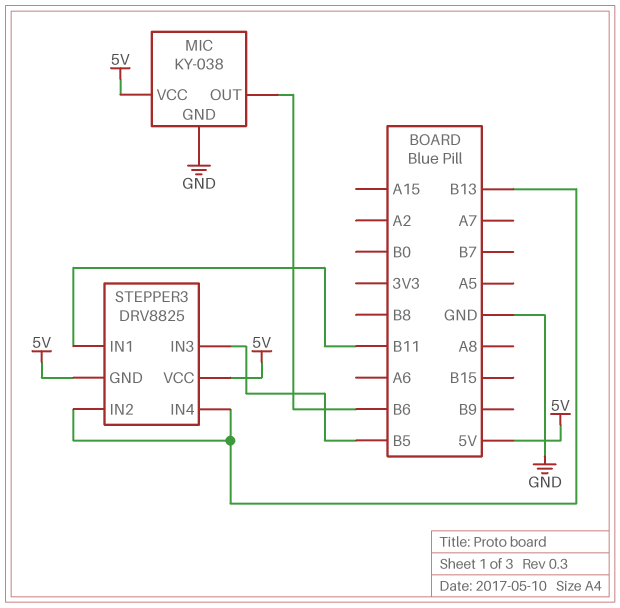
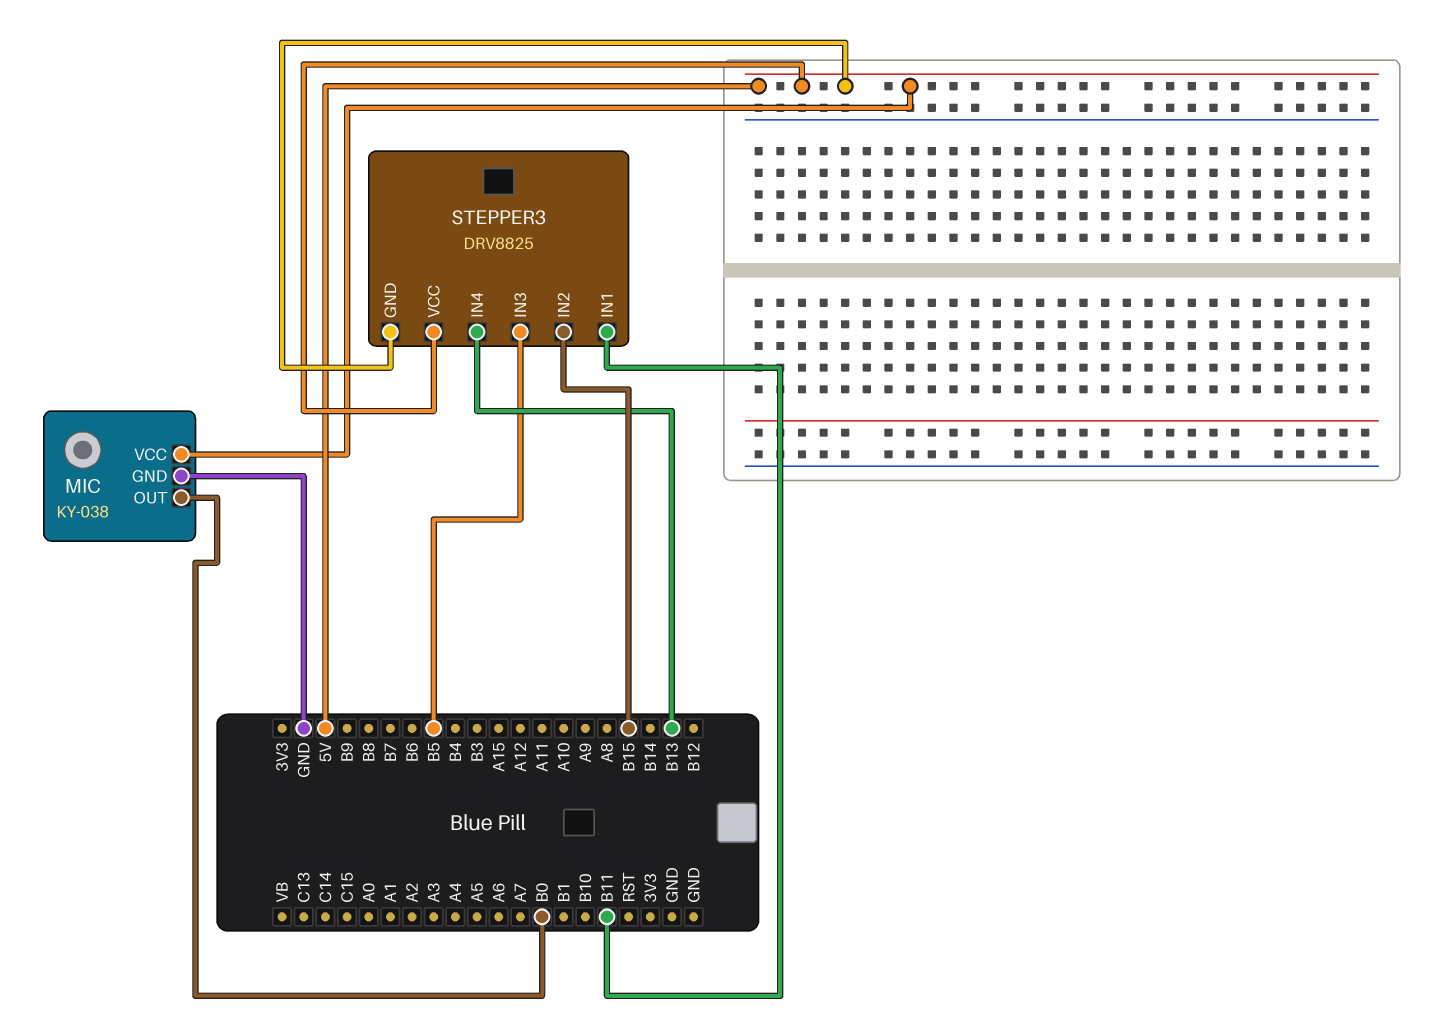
MIC pin OUT: B6 -> B0
STEPPER3 pin IN2: B13 -> B15

